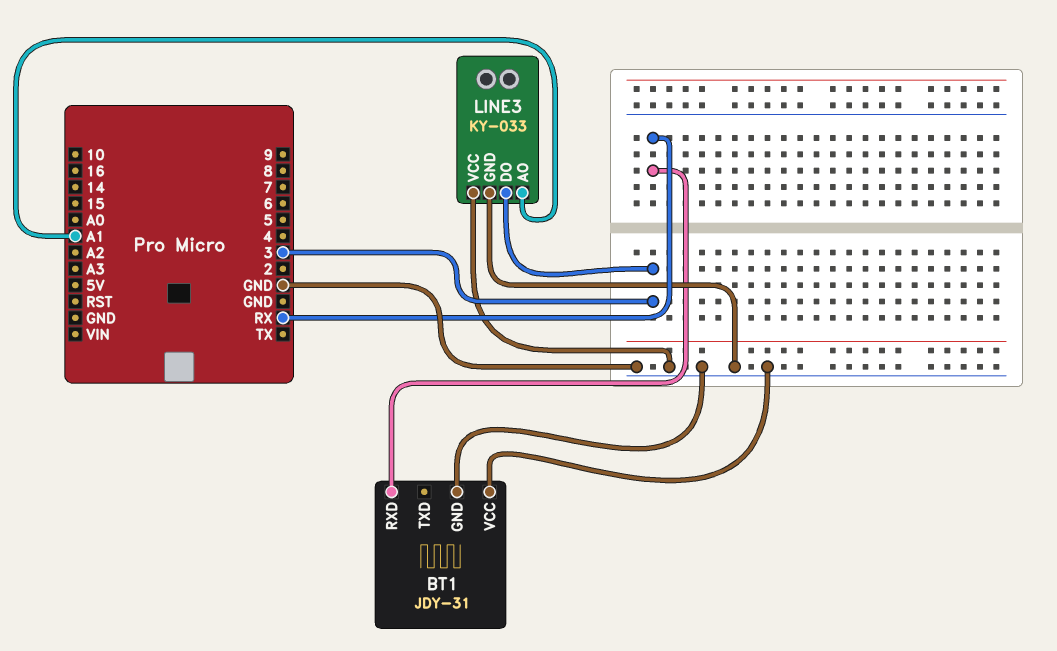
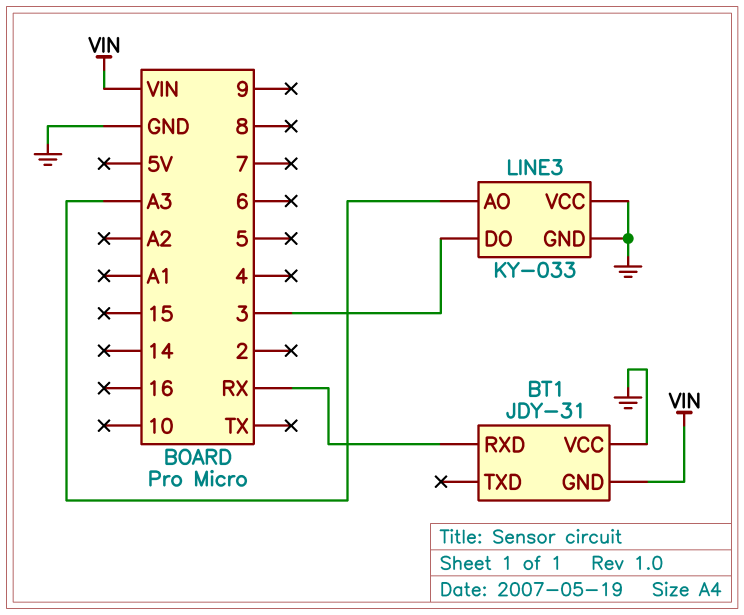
BT1 pin GND: GND -> VIN
LINE3 pin AO: A1 -> A3

